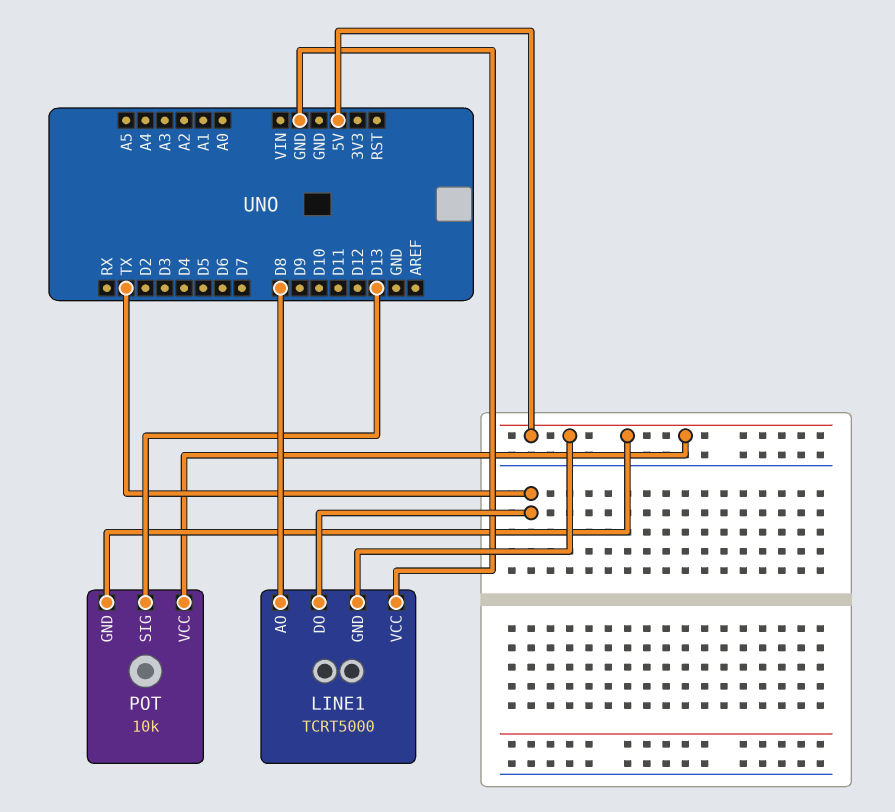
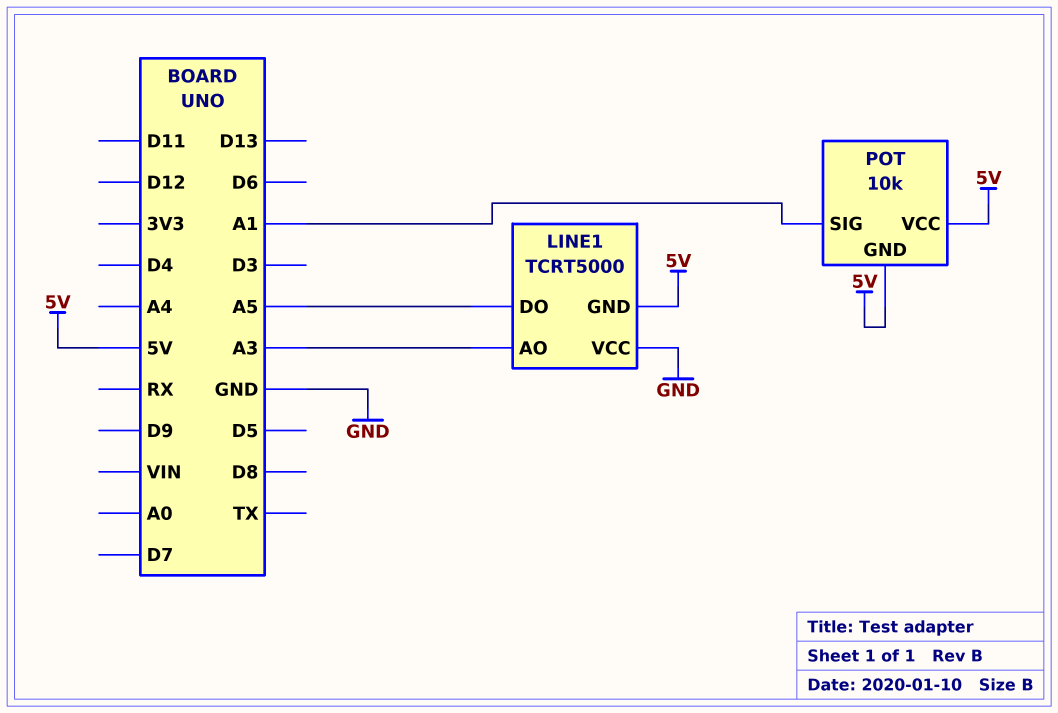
LINE1 pin AO: D8 -> A3
LINE1 pin DO: TX -> A5
POT pin SIG: D13 -> A1

